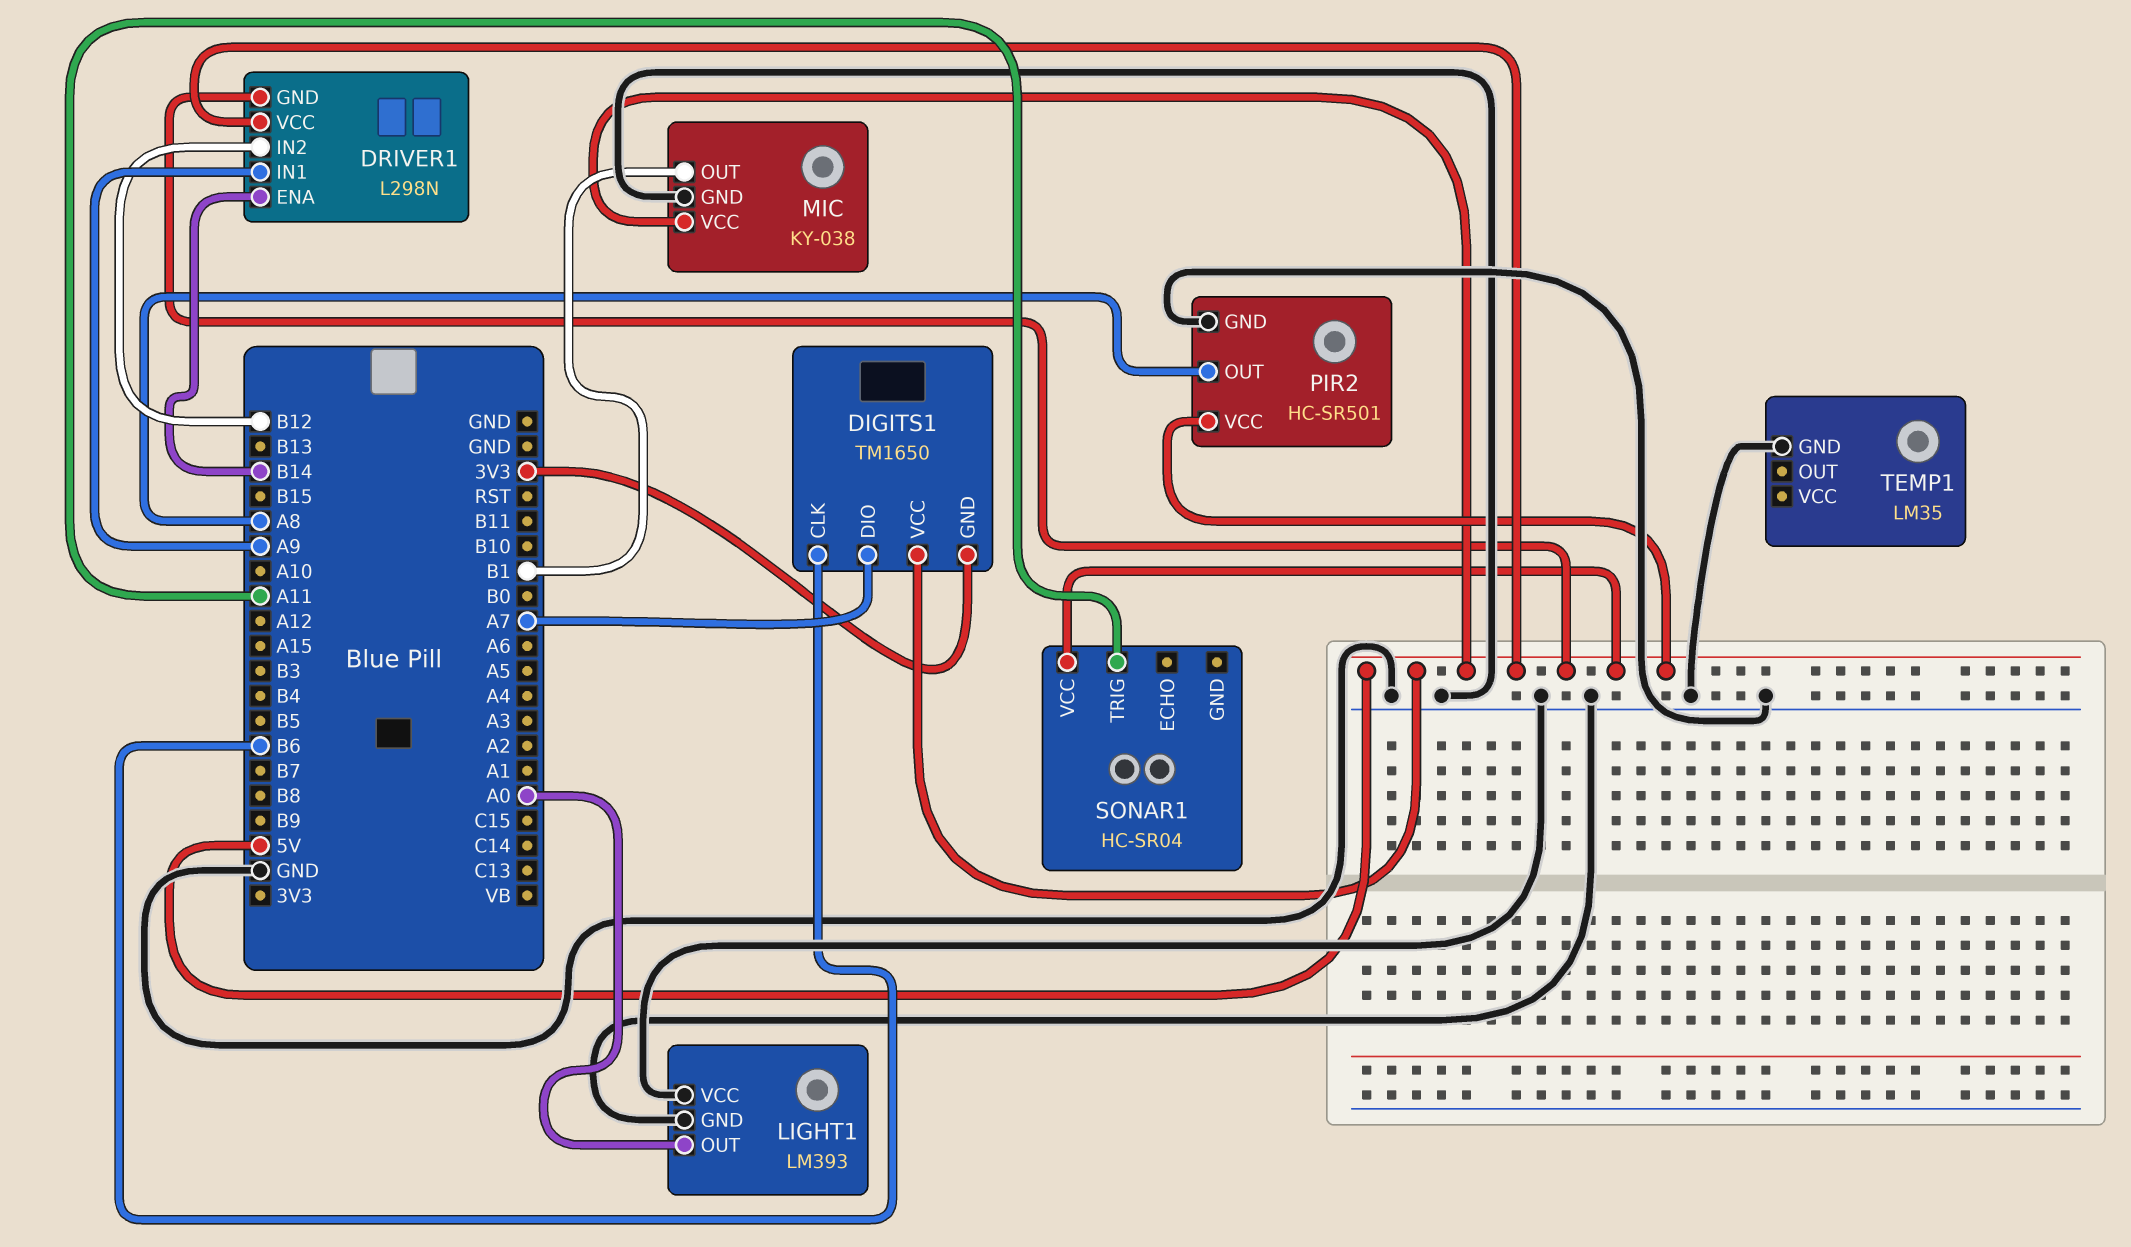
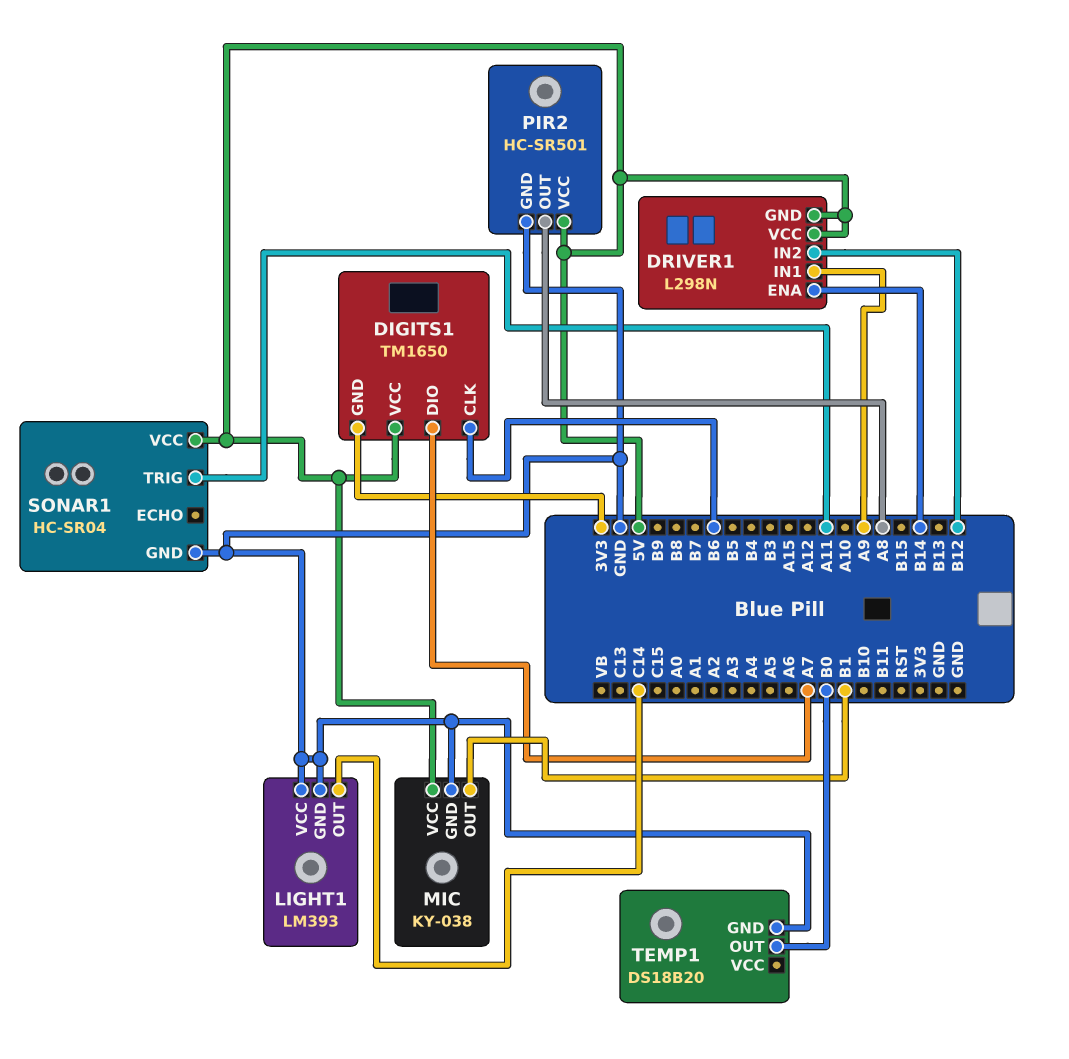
LIGHT1 pin OUT: A0 -> C14
SONAR1 pin GND: none -> GND
TEMP1: LM35 -> DS18B20
TEMP1 pin OUT: none -> B0

